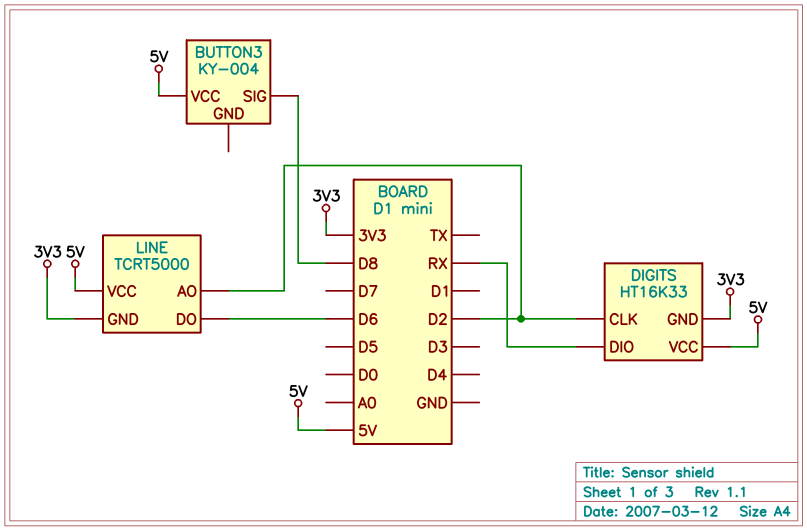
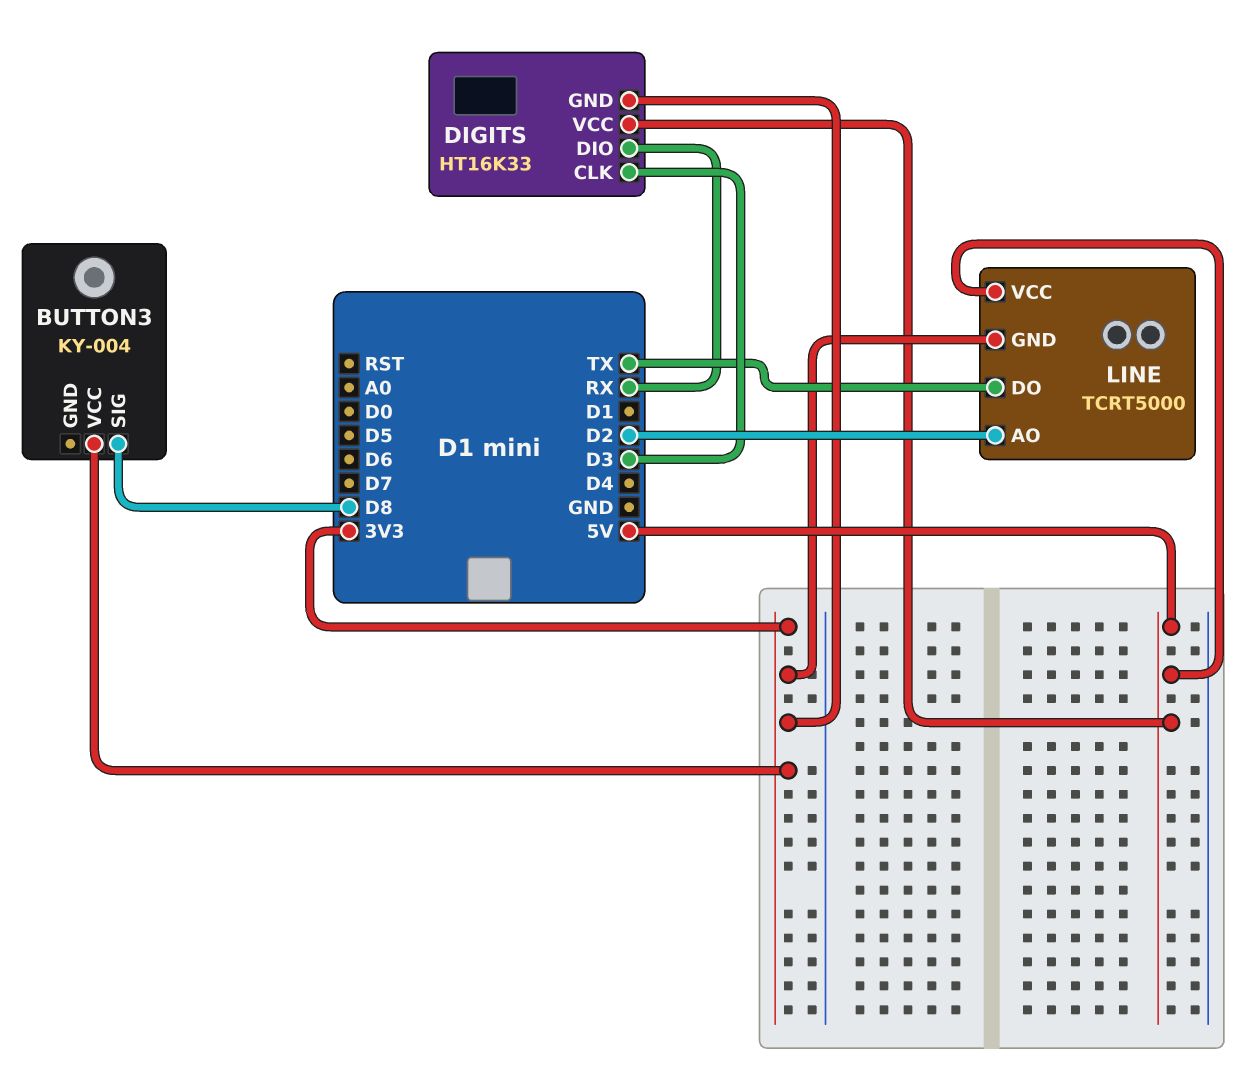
BUTTON3 pin VCC: 5V -> 3V3
DIGITS pin CLK: D2 -> D3
LINE pin DO: D6 -> TX

